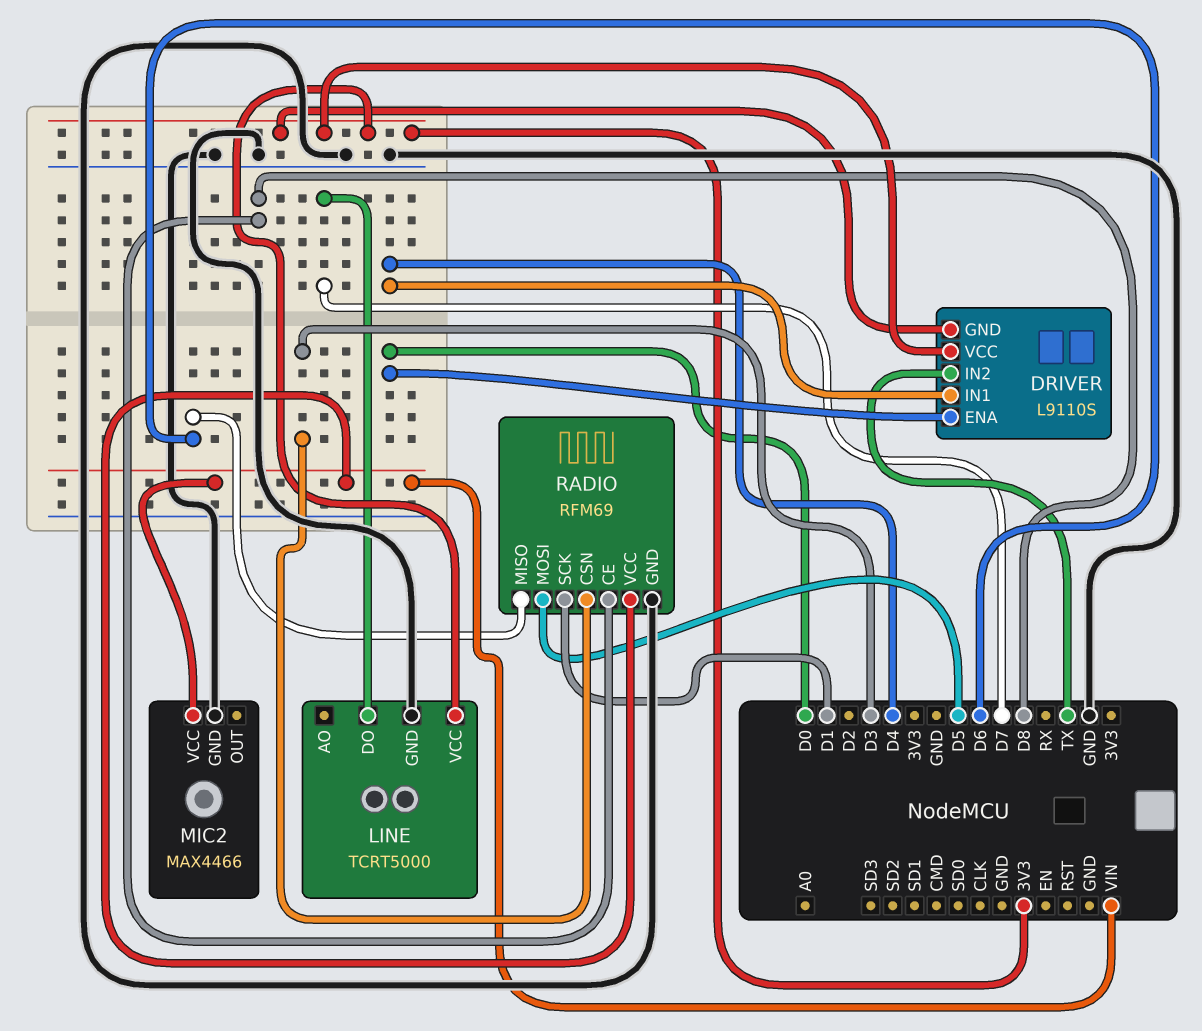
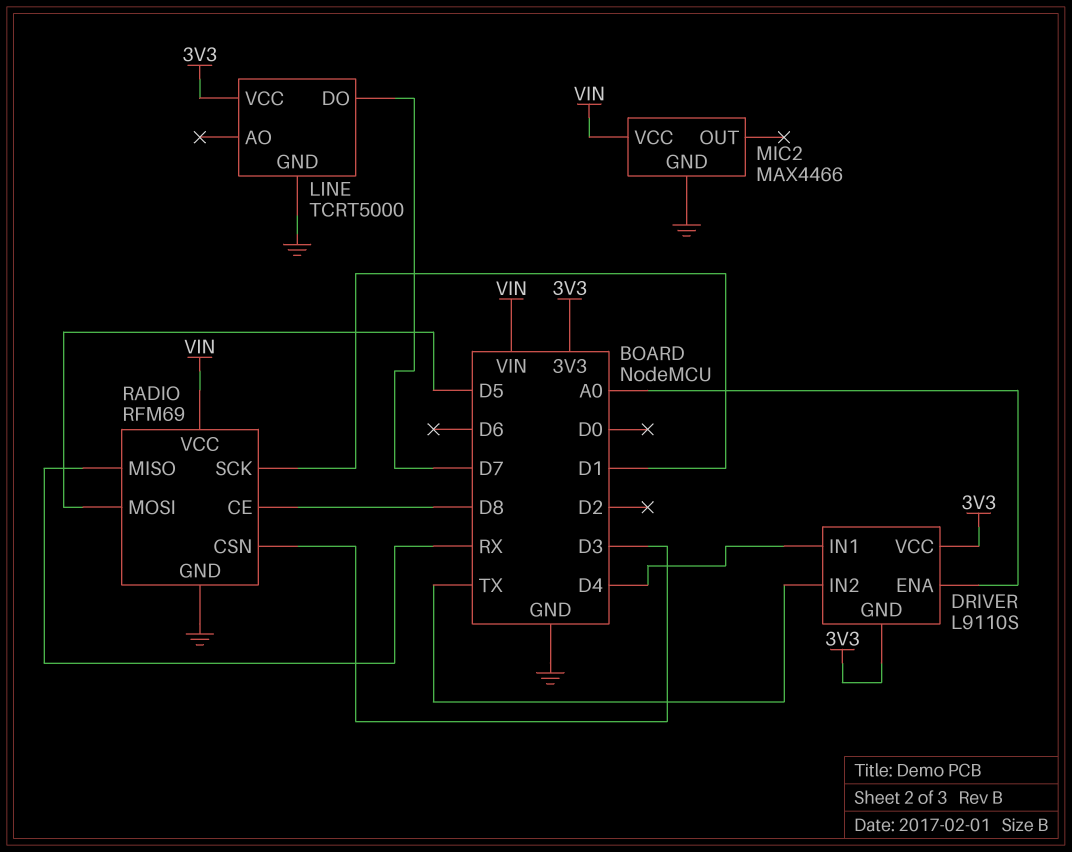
DRIVER pin ENA: D0 -> A0
RADIO pin MISO: D6 -> RX

